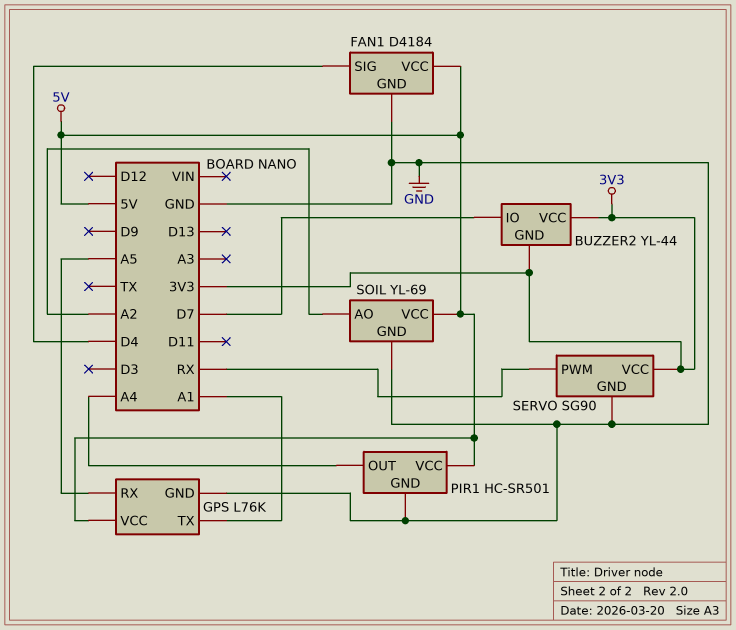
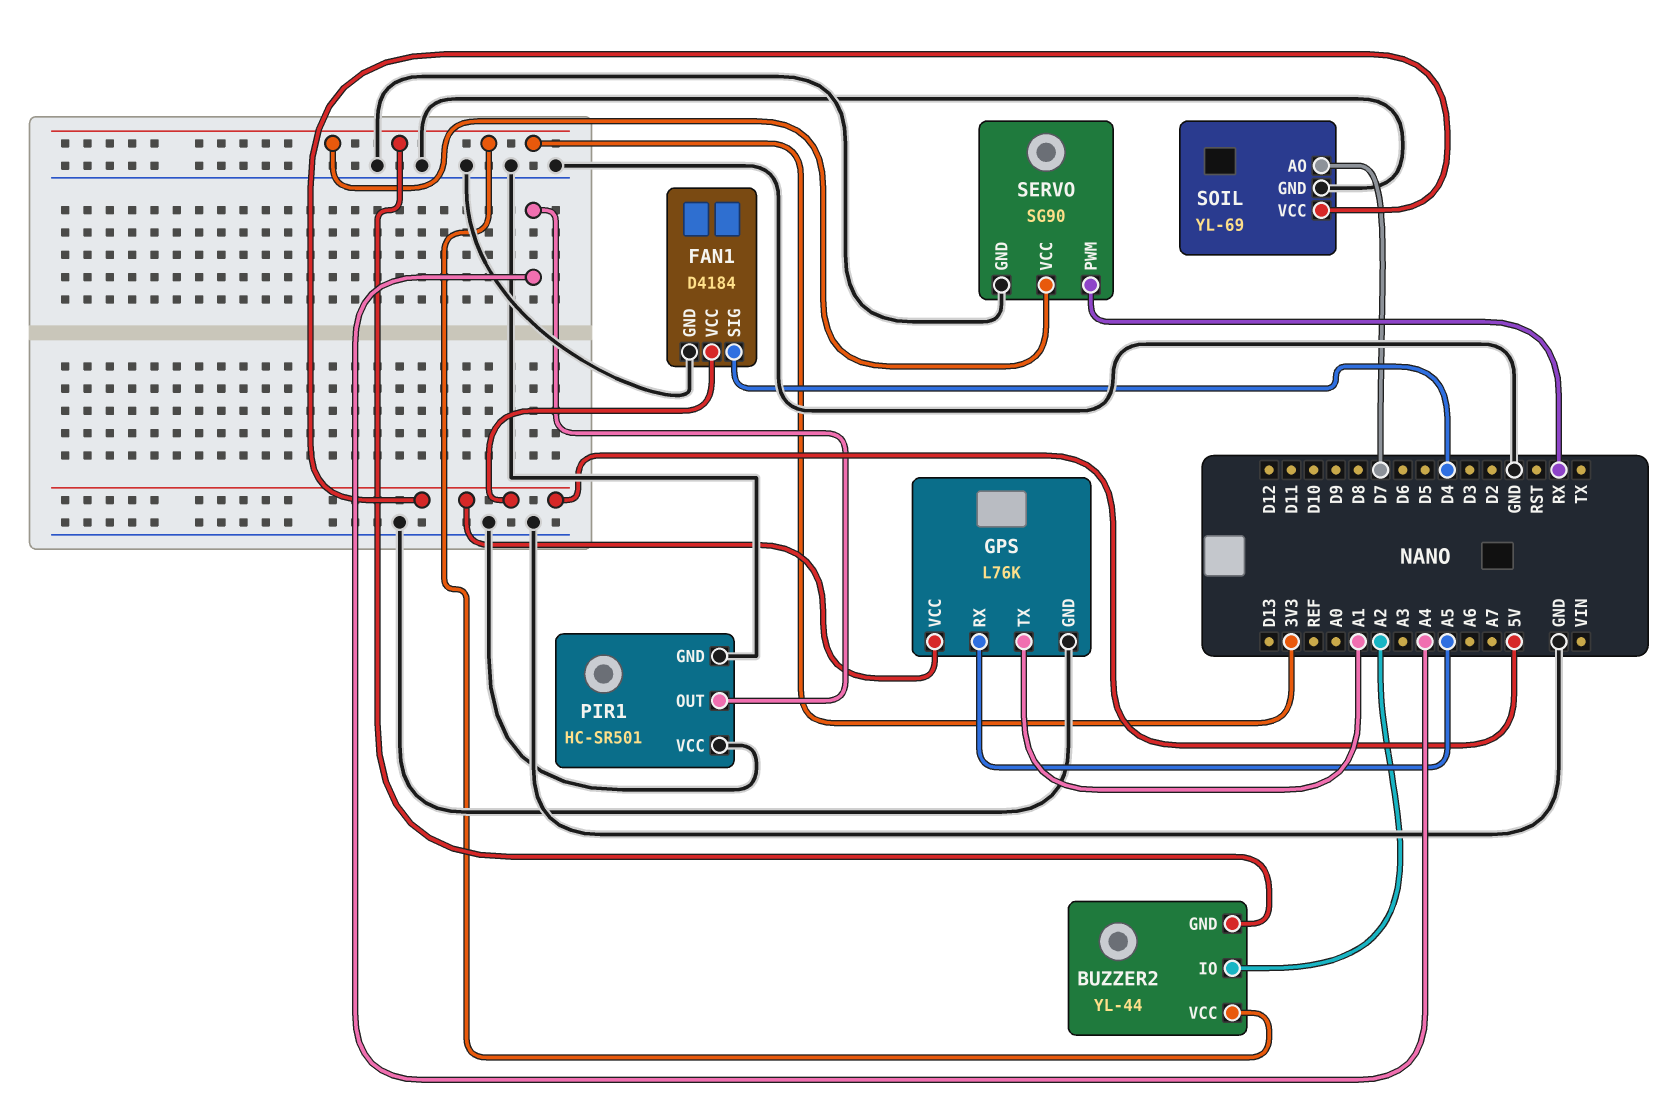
BUZZER2 pin IO: D7 -> A2
PIR1 pin VCC: 5V -> GND
SOIL pin AO: A2 -> D7

